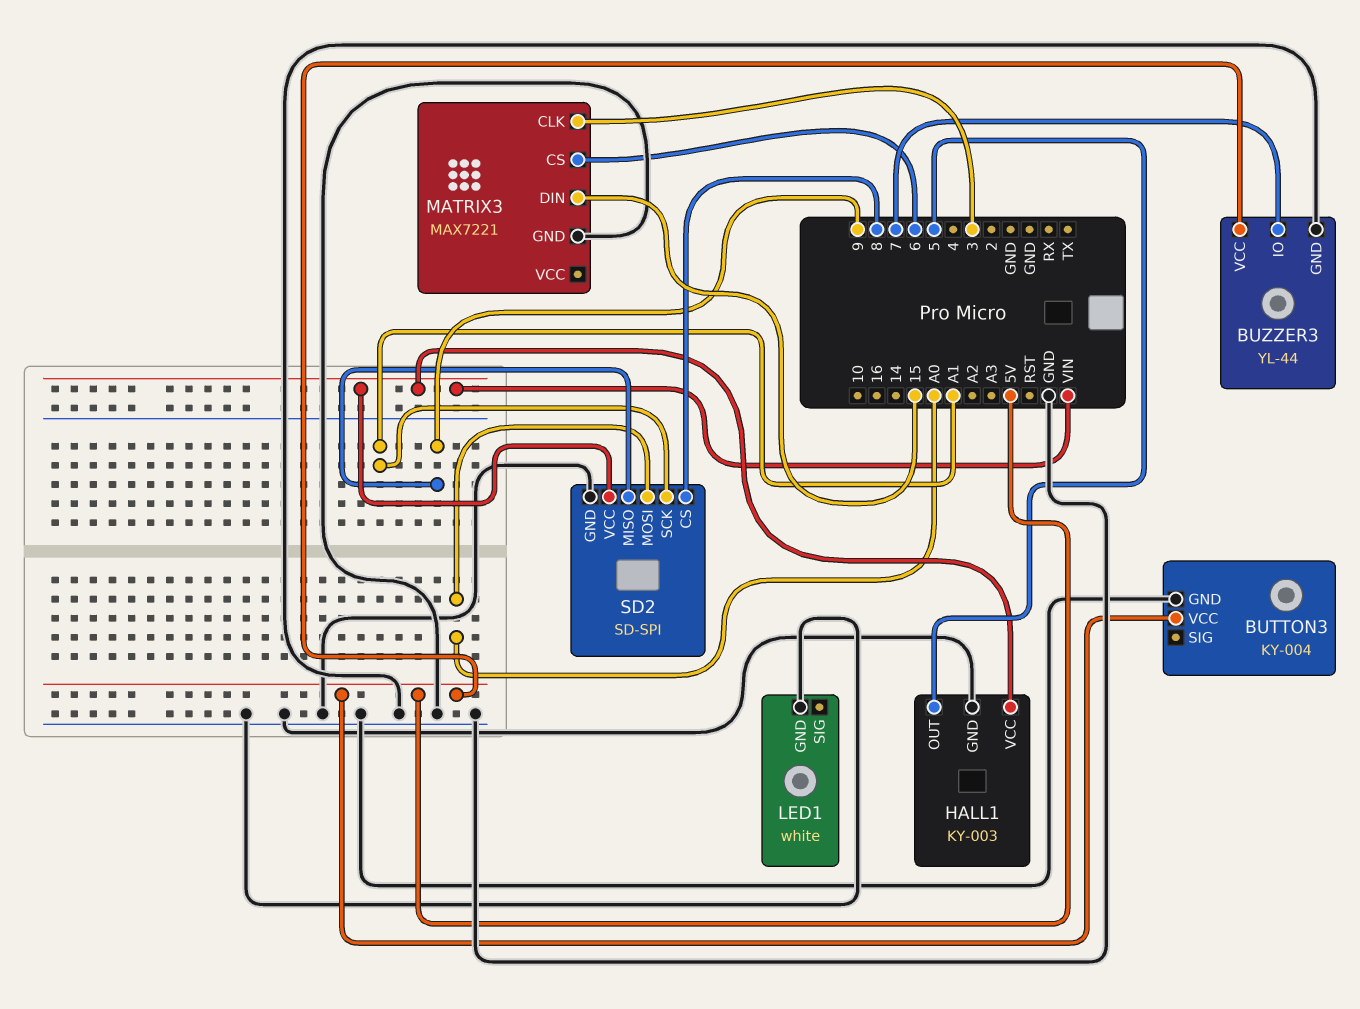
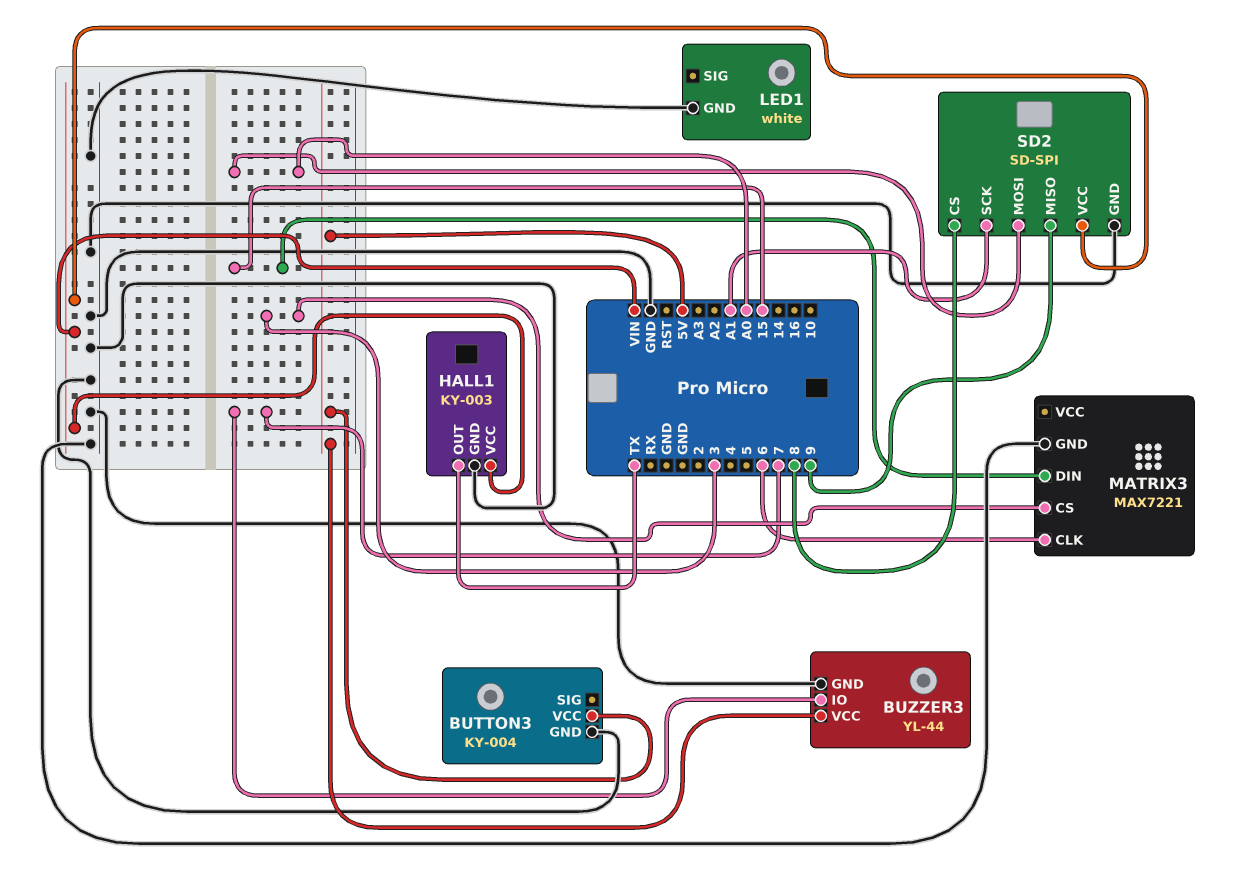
HALL1 pin OUT: 5 -> TX
MATRIX3 pin CLK: 3 -> 6
MATRIX3 pin CS: 6 -> 3

